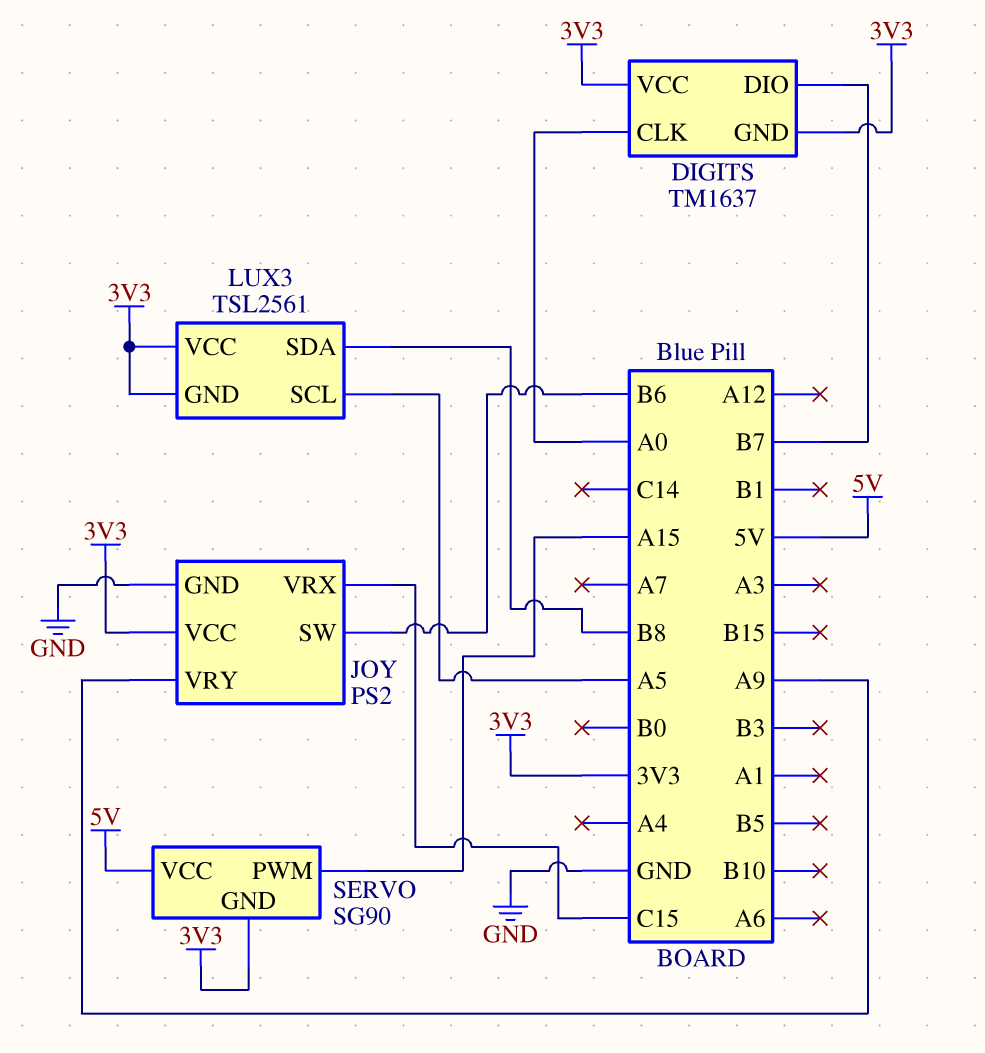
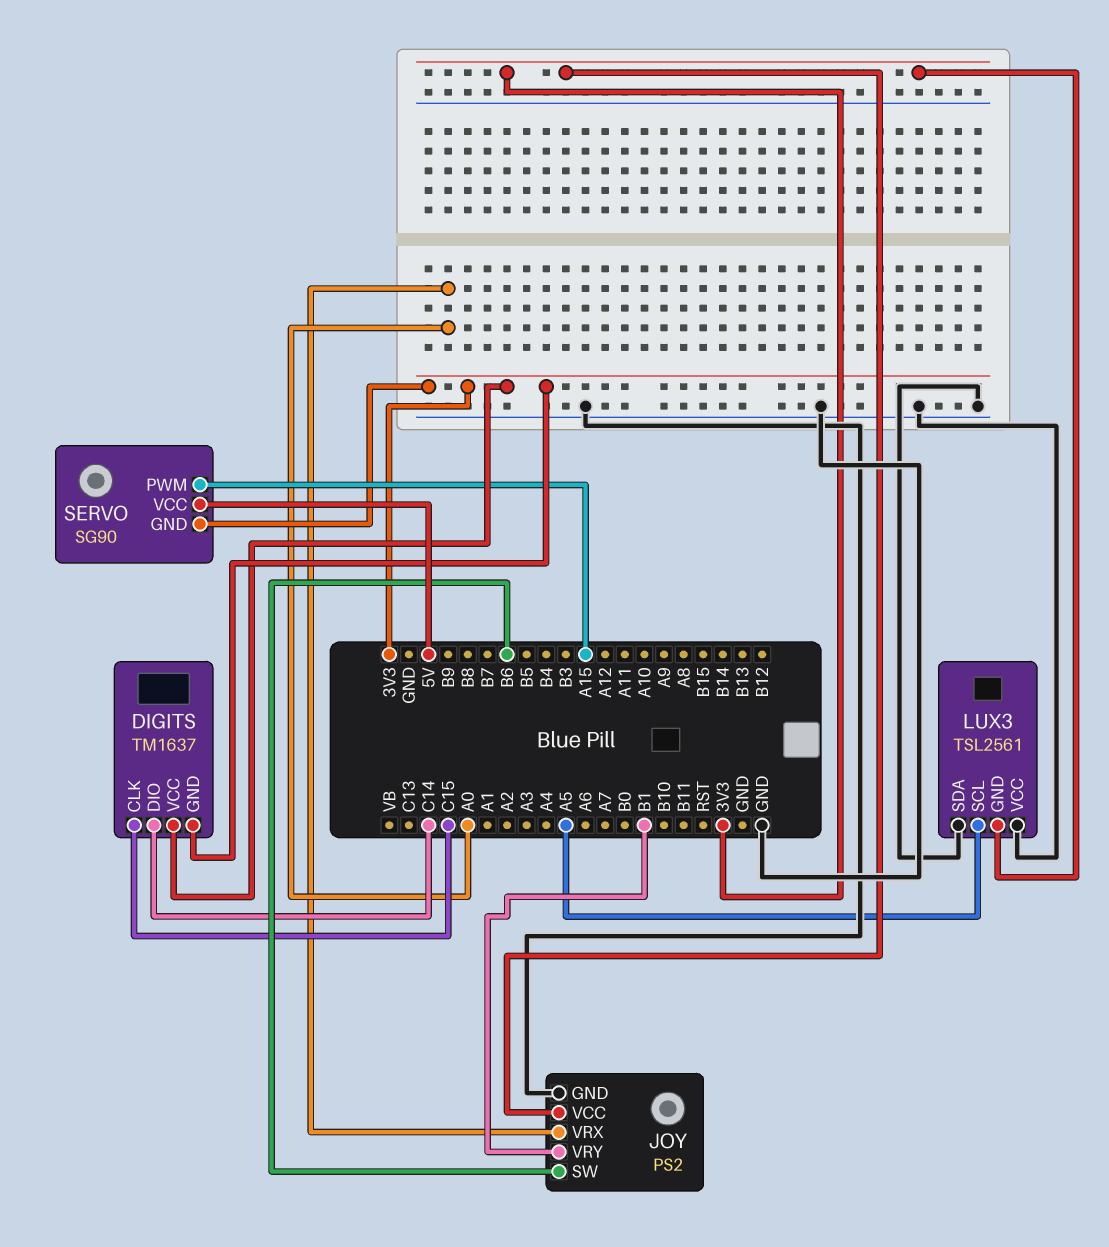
DIGITS pin CLK: A0 -> C15
DIGITS pin DIO: B7 -> C14
JOY pin VRX: C15 -> A0
JOY pin VRY: A9 -> B1
LUX3 pin SDA: B8 -> GND
LUX3 pin VCC: 3V3 -> GND

